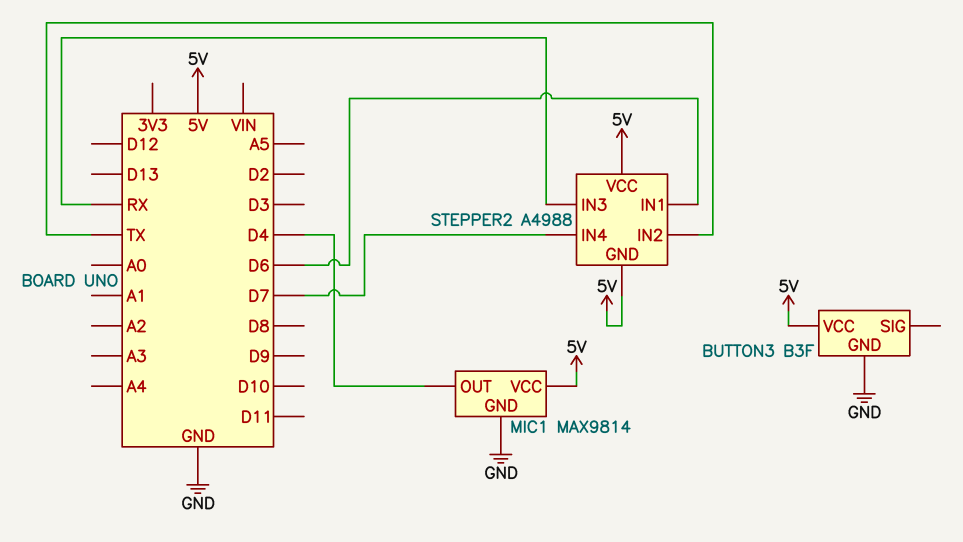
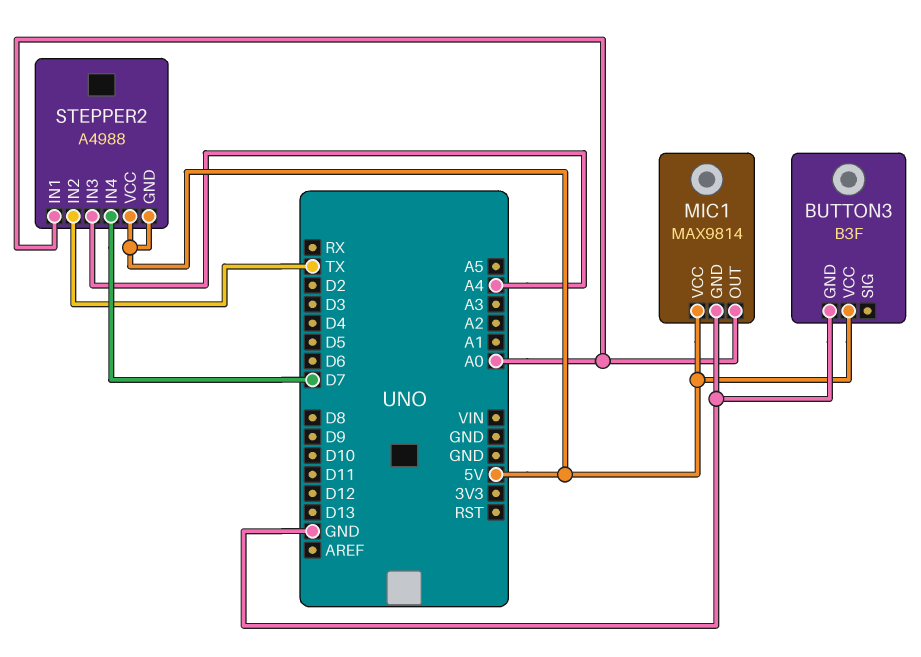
MIC1 pin OUT: D4 -> A0
STEPPER2 pin IN1: D6 -> A0
STEPPER2 pin IN3: RX -> A4

